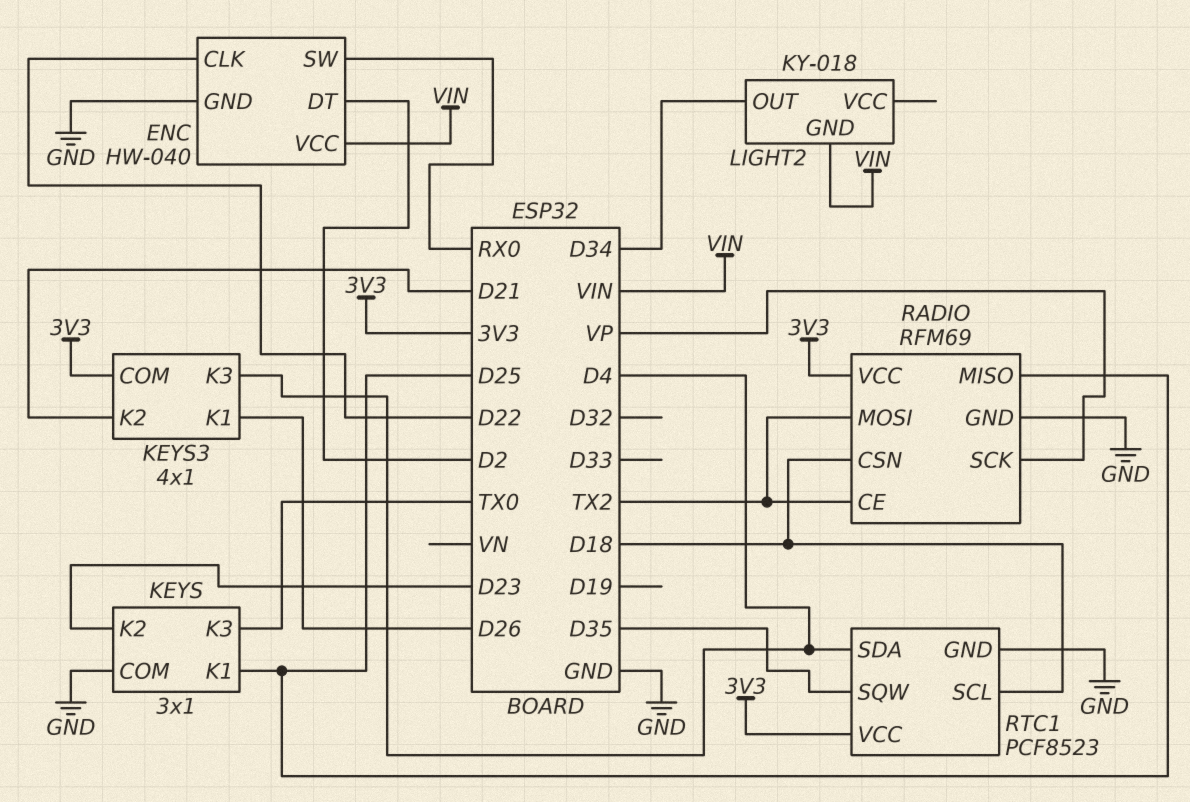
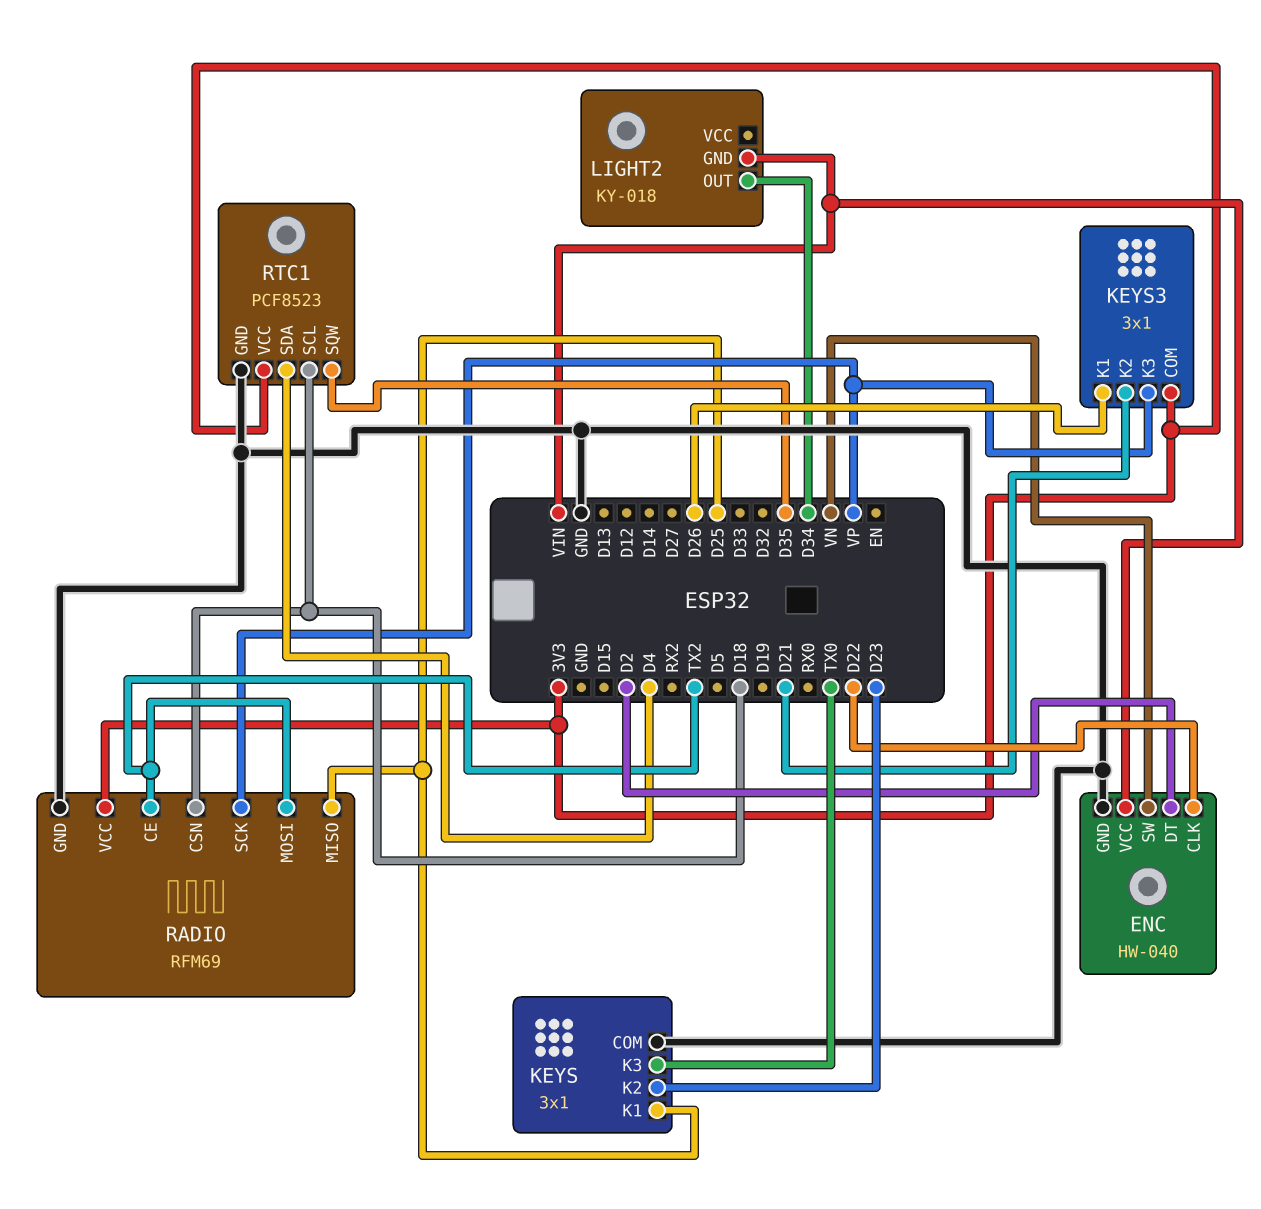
ENC pin SW: RX0 -> VN
KEYS3: 4x1 -> 3x1
KEYS3 pin K3: D4 -> VP

